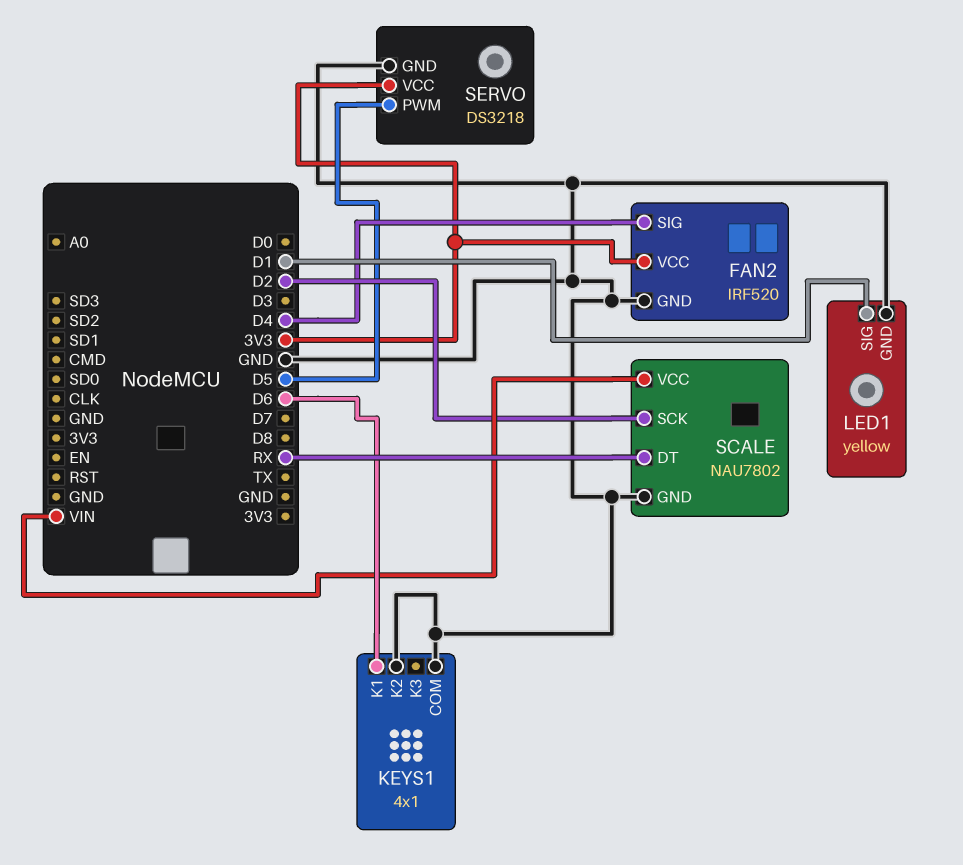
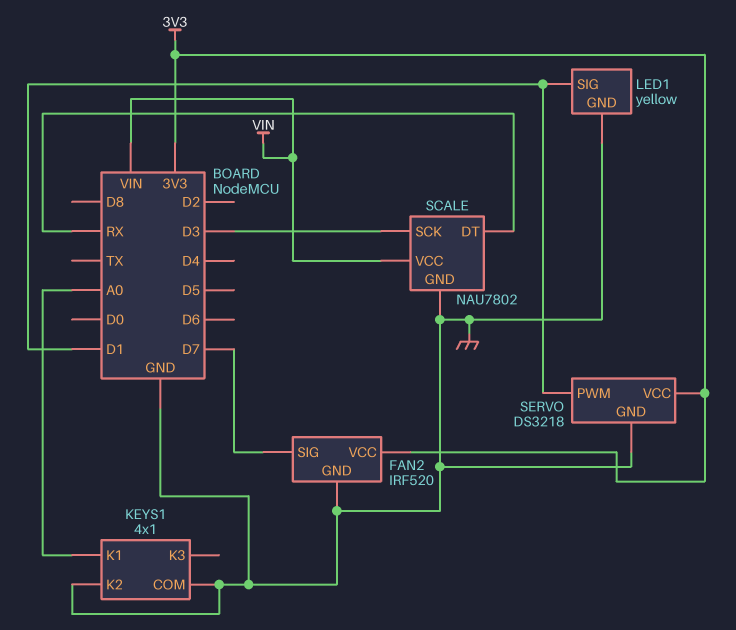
FAN2 pin SIG: D4 -> D7
KEYS1 pin K1: D6 -> A0
SCALE pin SCK: D2 -> D3
SERVO pin PWM: D5 -> D1

